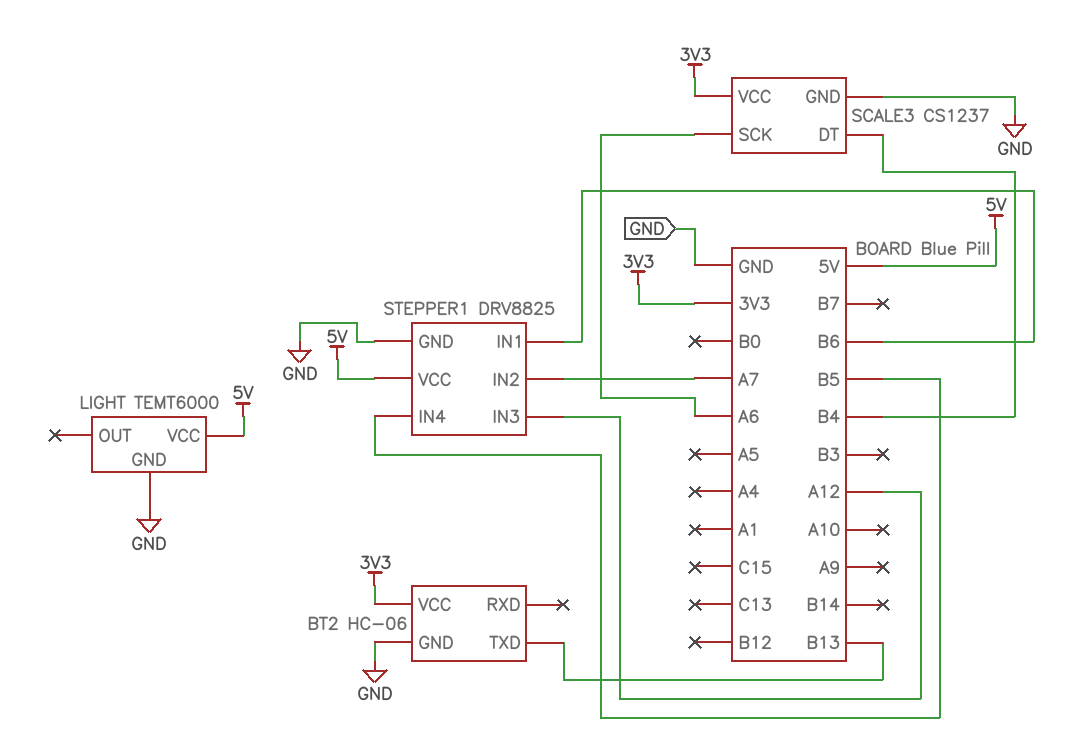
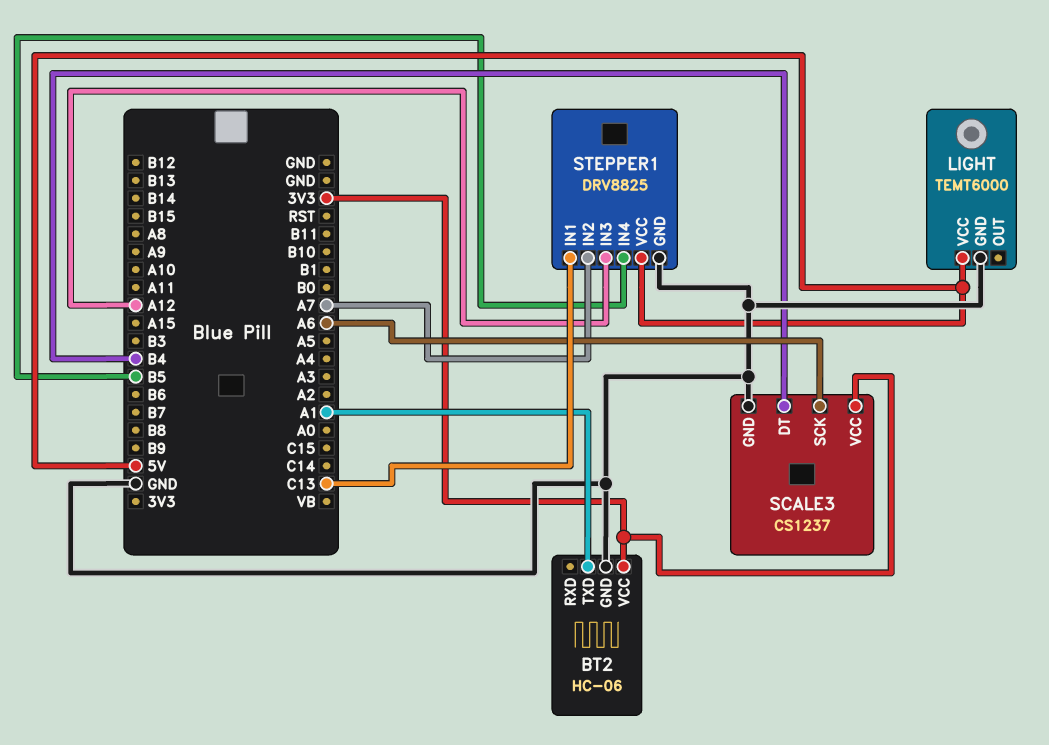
BT2 pin TXD: B13 -> A1
STEPPER1 pin IN1: B6 -> C13

